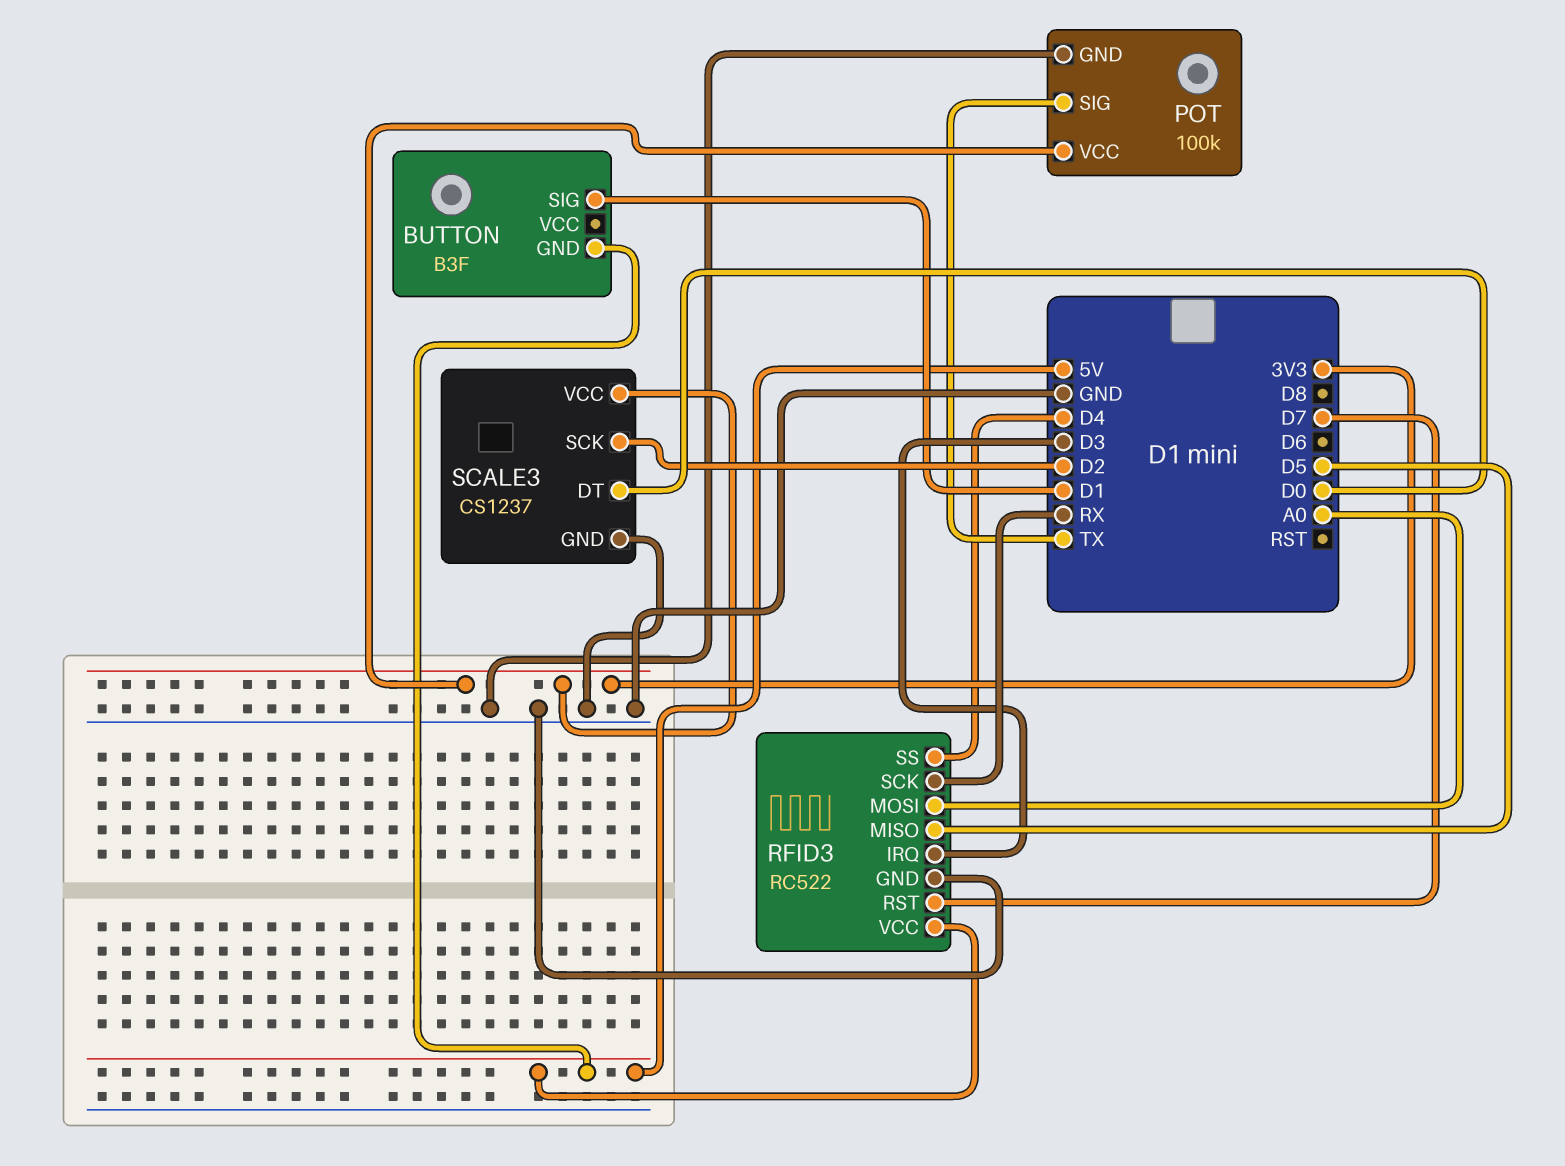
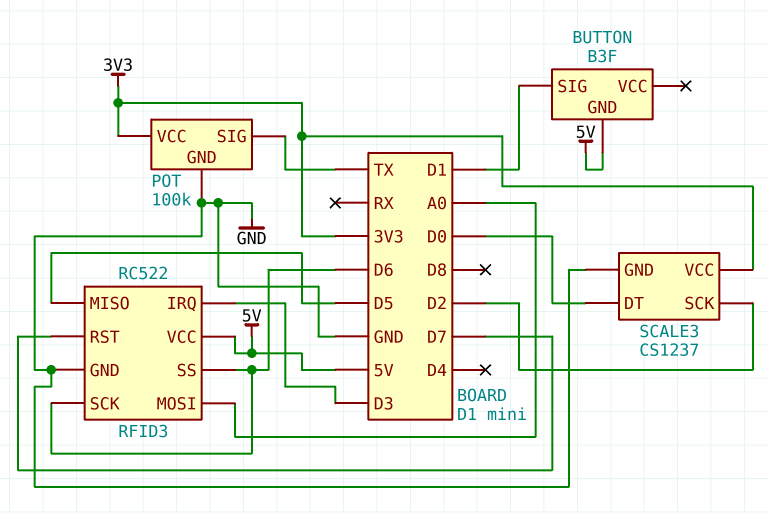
RFID3 pin SCK: RX -> D6
RFID3 pin SS: D4 -> D6

